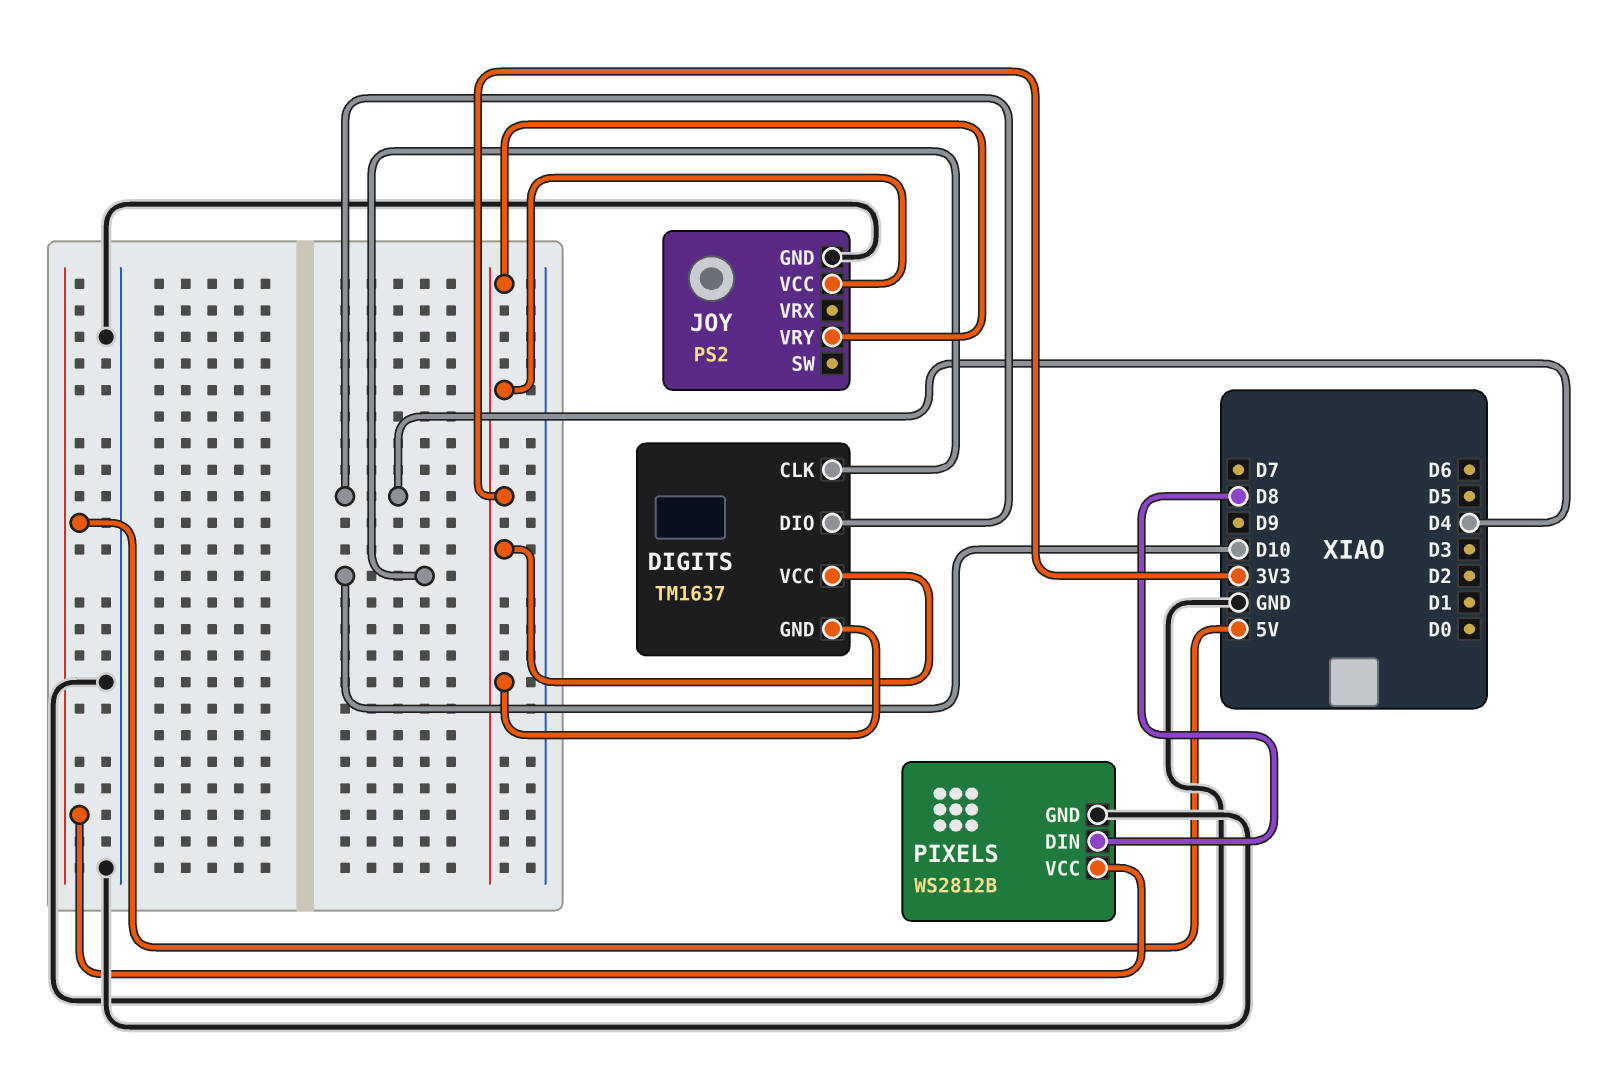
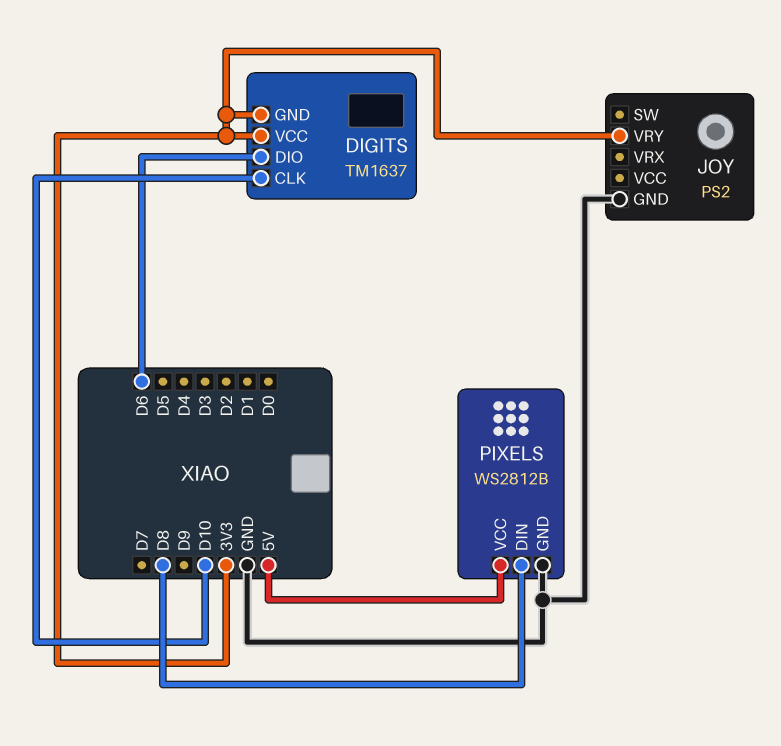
DIGITS pin DIO: D4 -> D6
JOY pin VCC: 3V3 -> none

